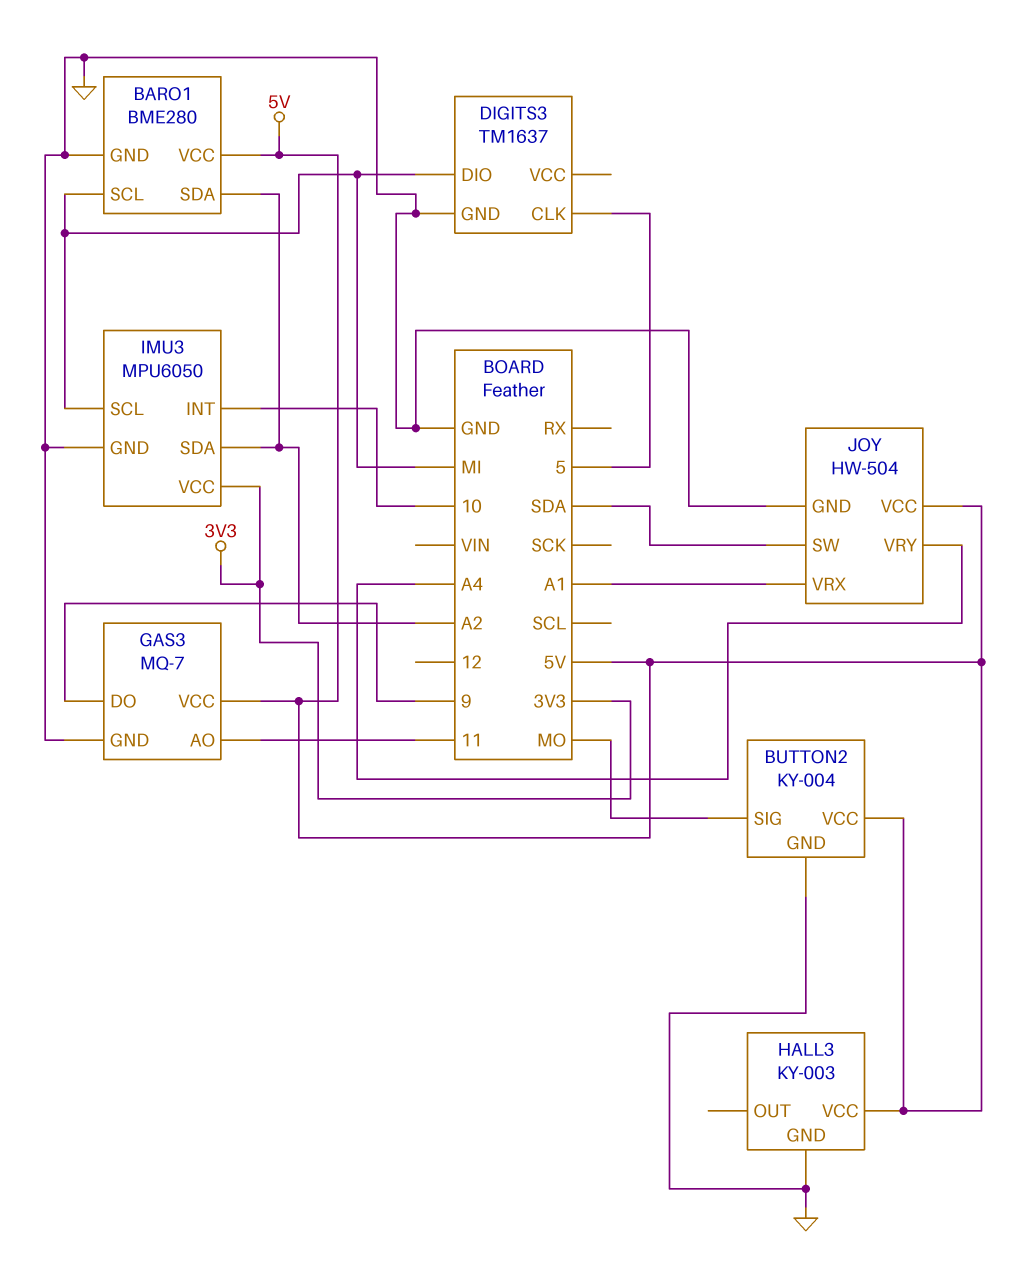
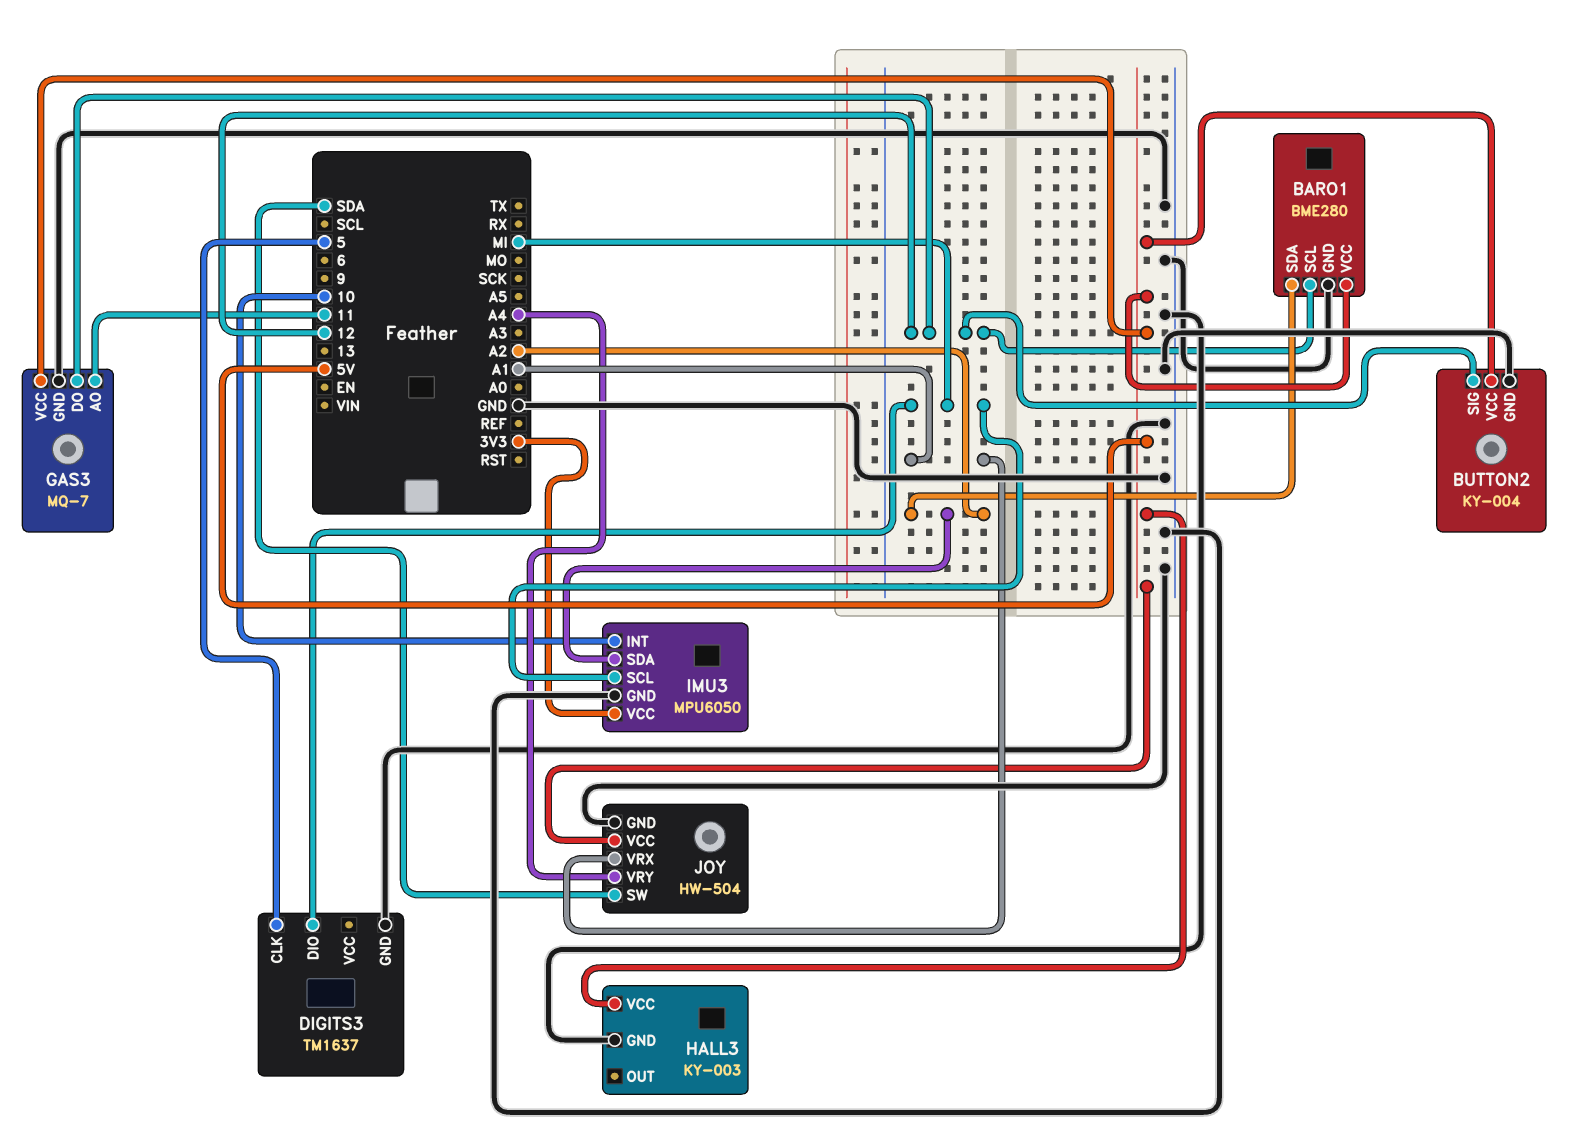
BARO1 pin SCL: MI -> 12
BUTTON2 pin SIG: MO -> 12
GAS3 pin DO: 9 -> 12

